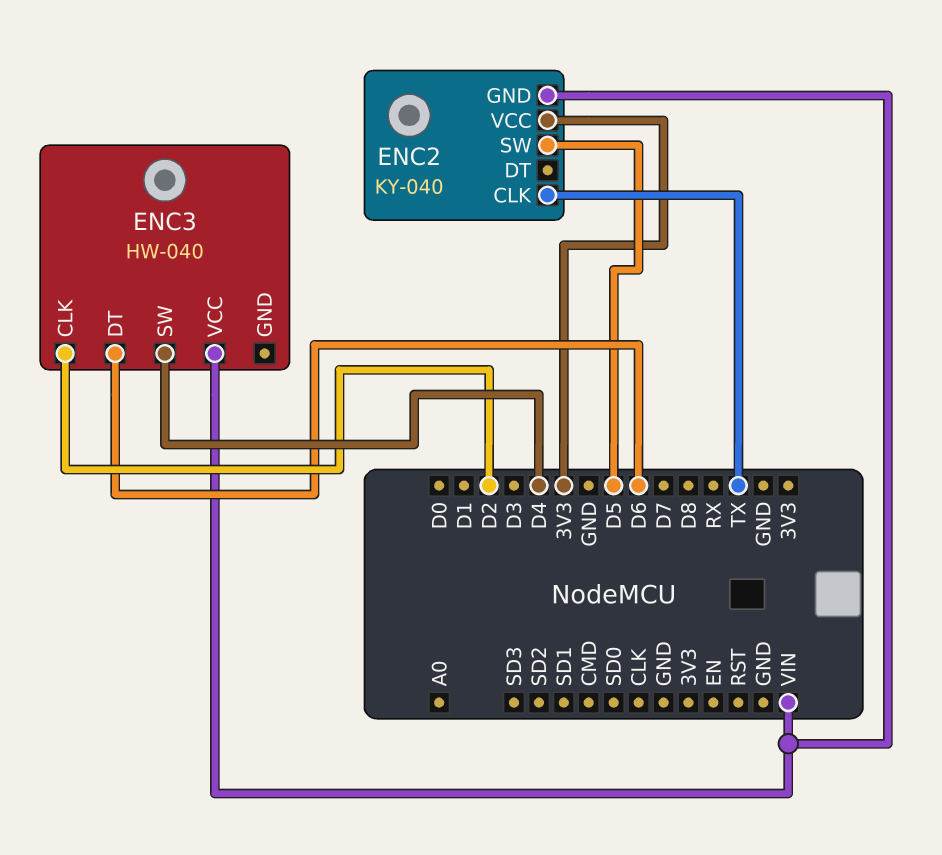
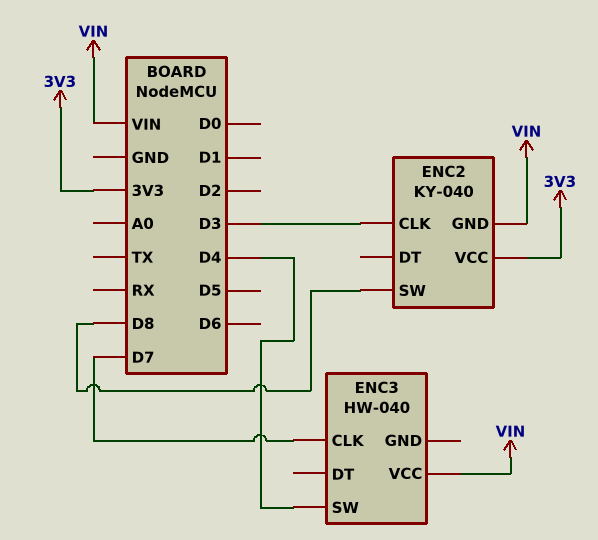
ENC2 pin CLK: TX -> D3
ENC2 pin SW: D5 -> D8
ENC3 pin CLK: D2 -> D7
ENC3 pin DT: D6 -> none

